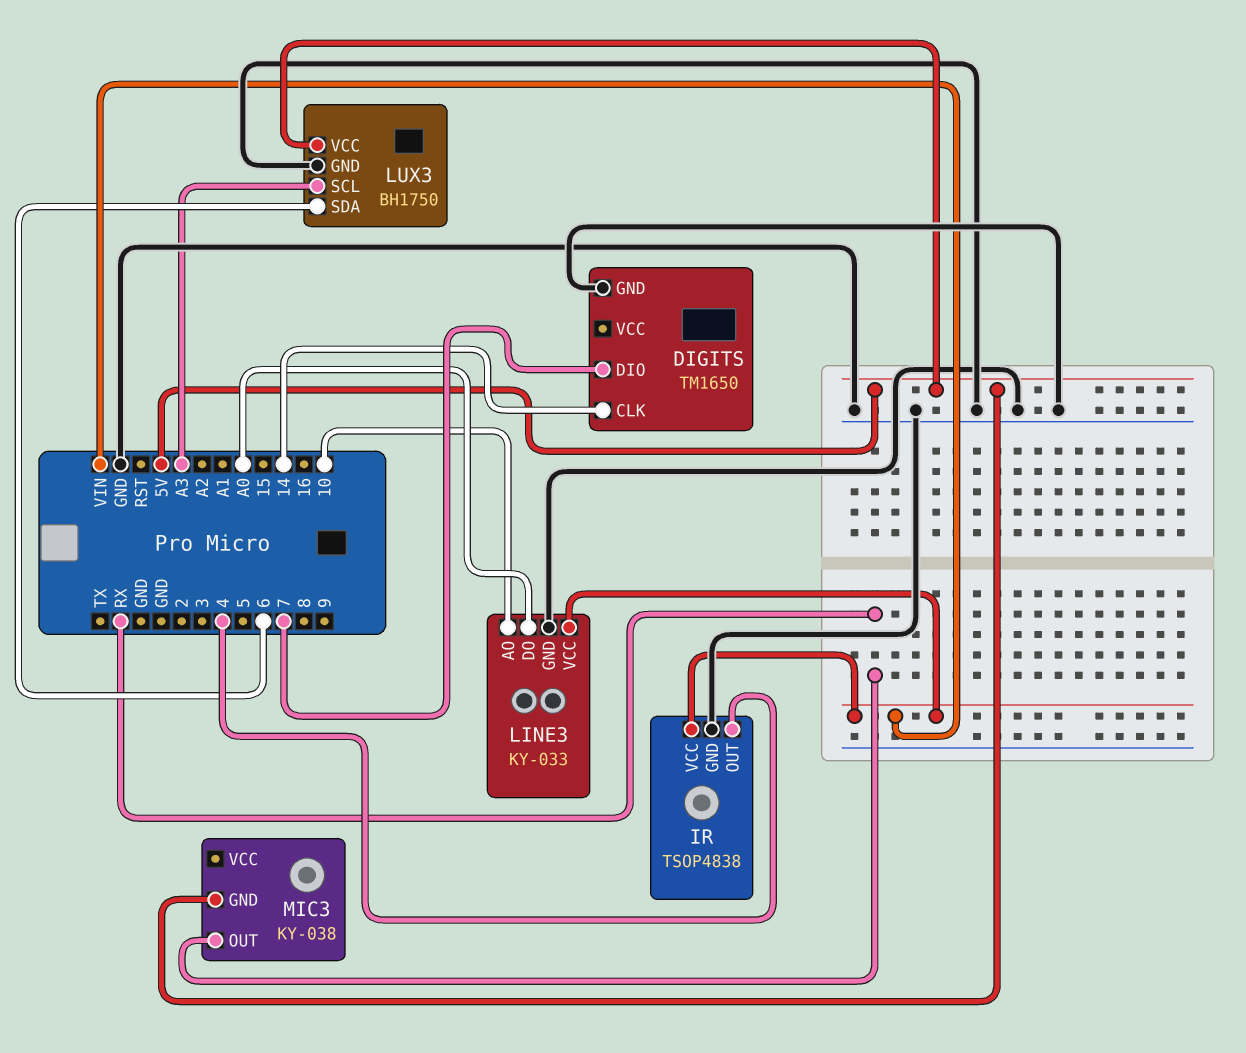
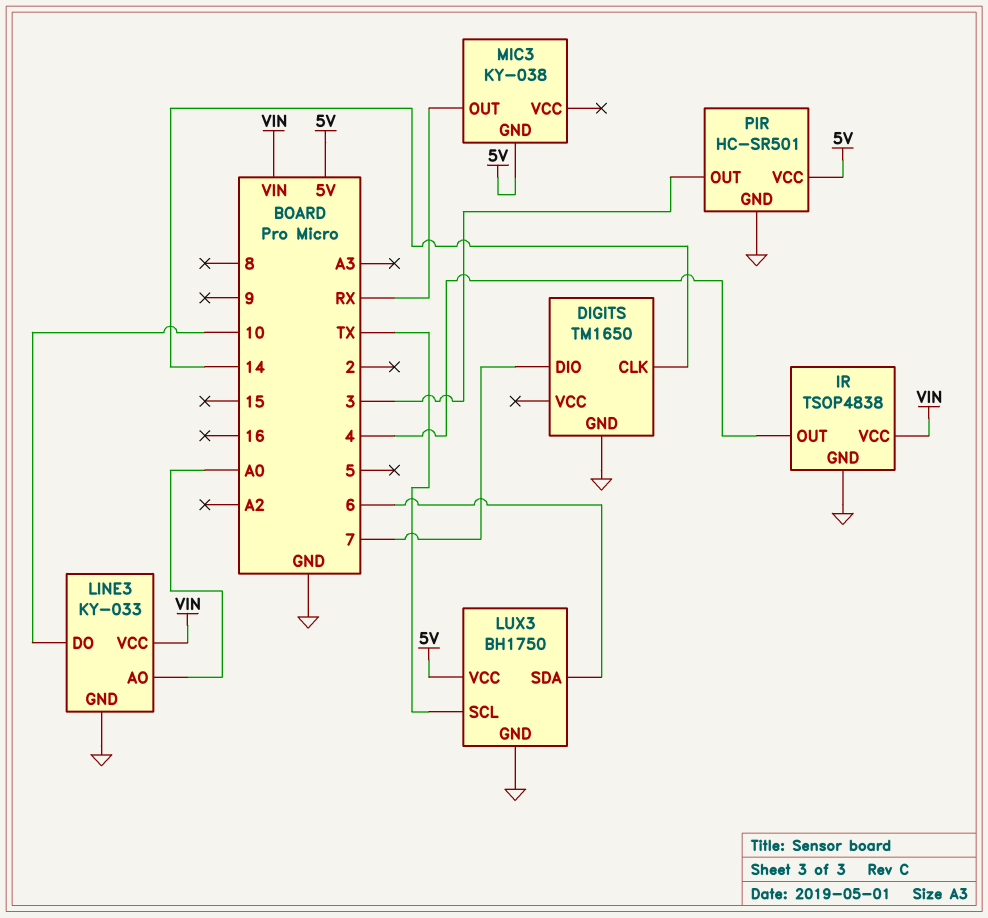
LINE3 pin AO: 10 -> A0
LINE3 pin DO: A0 -> 10
LUX3 pin SCL: A3 -> TX
PIR: none -> HC-SR501
PIR pin GND: none -> GND
PIR pin OUT: none -> 3
PIR pin VCC: none -> 5V

